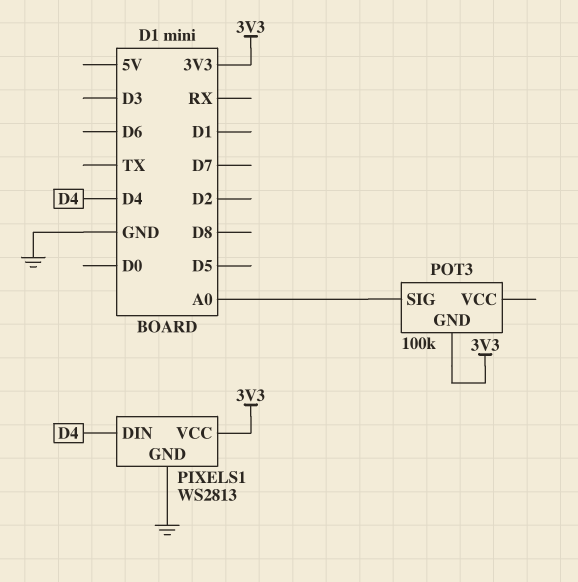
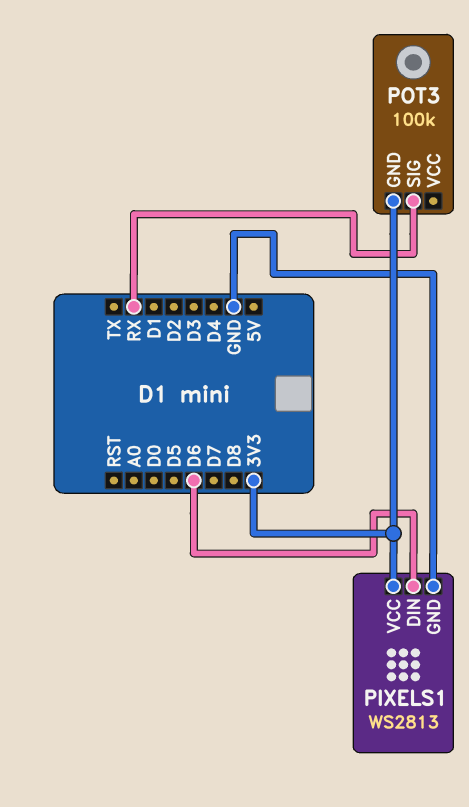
PIXELS1 pin DIN: D4 -> D6
POT3 pin SIG: A0 -> RX

